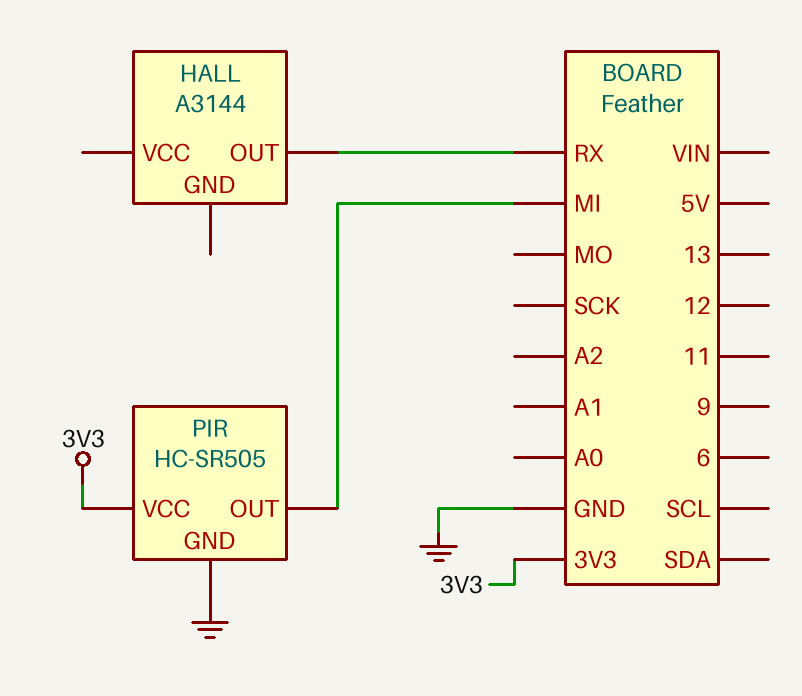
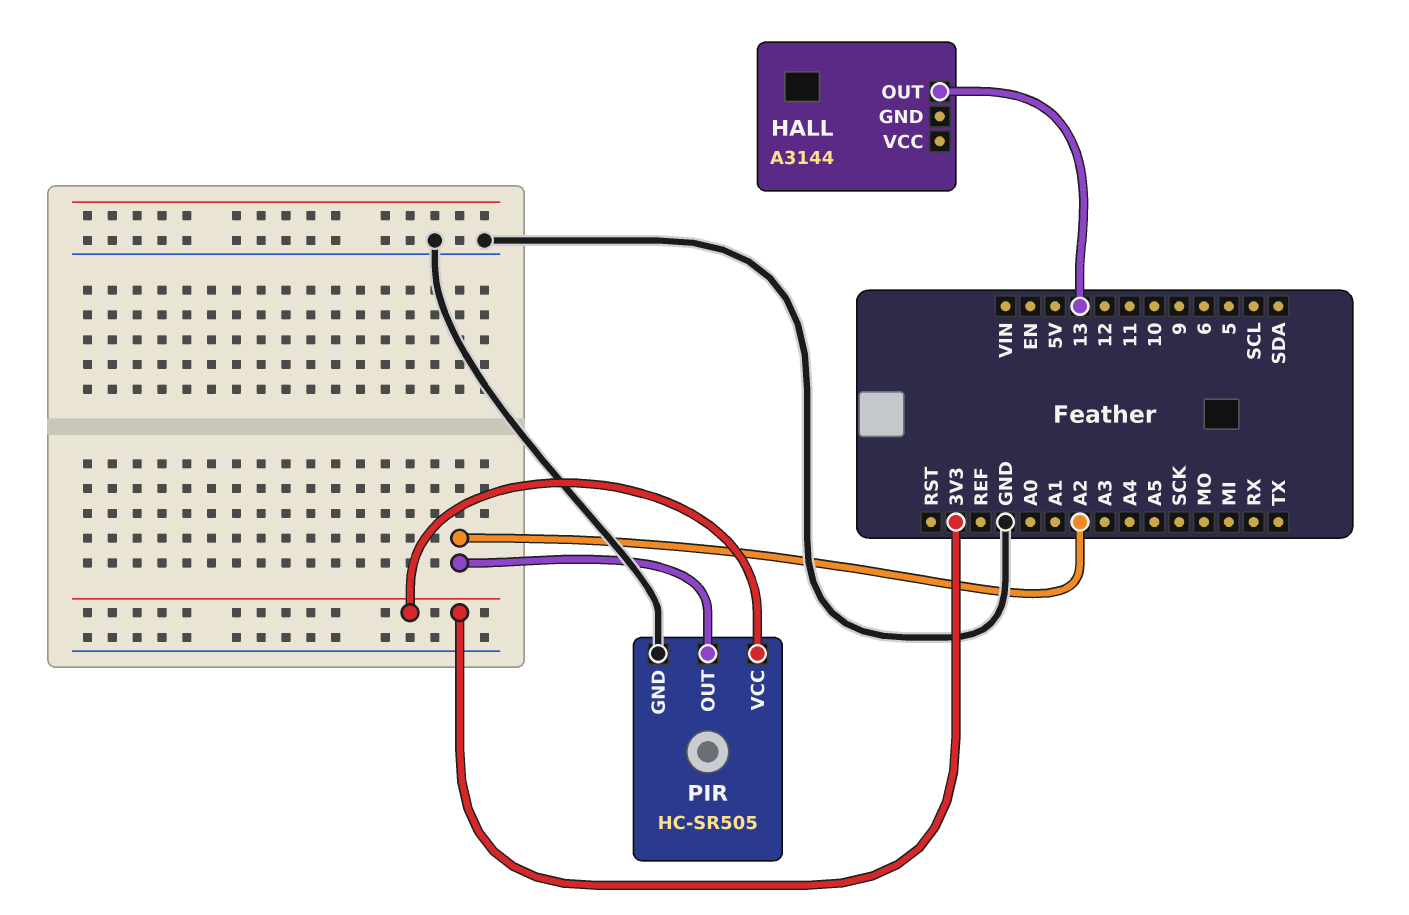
HALL pin OUT: RX -> 13
PIR pin OUT: MI -> A2

